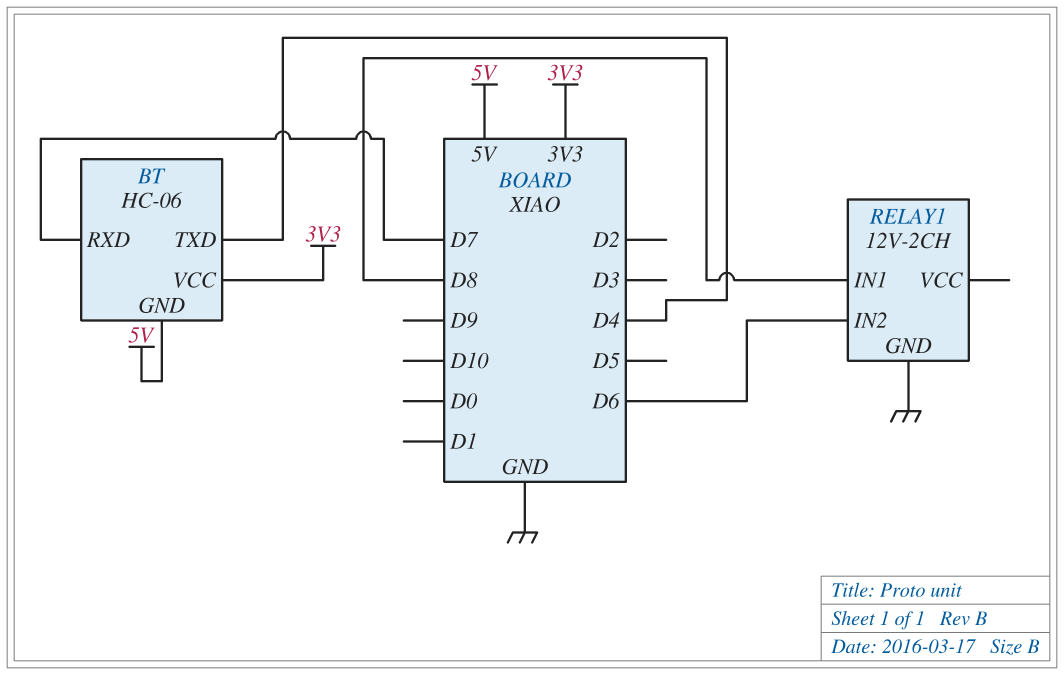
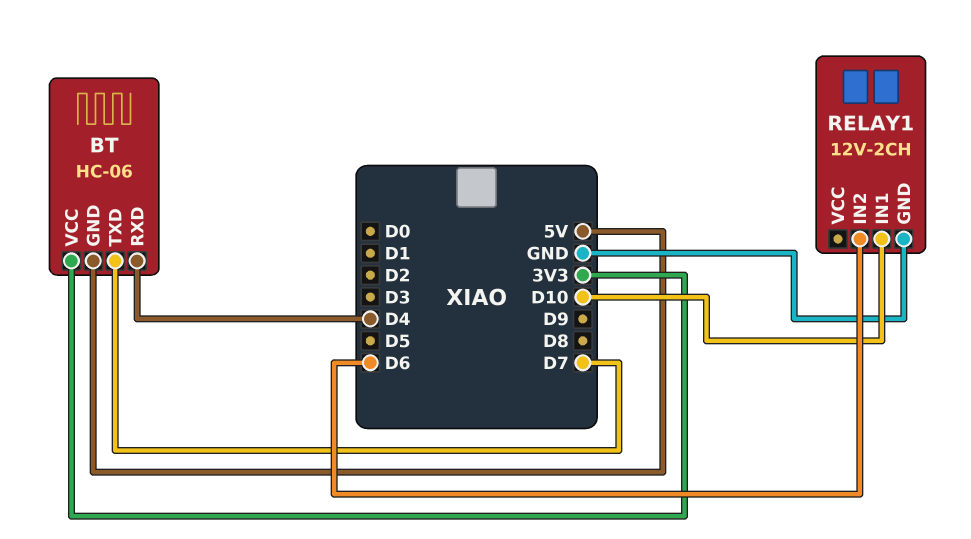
BT pin RXD: D7 -> D4
BT pin TXD: D4 -> D7
RELAY1 pin IN1: D8 -> D10

